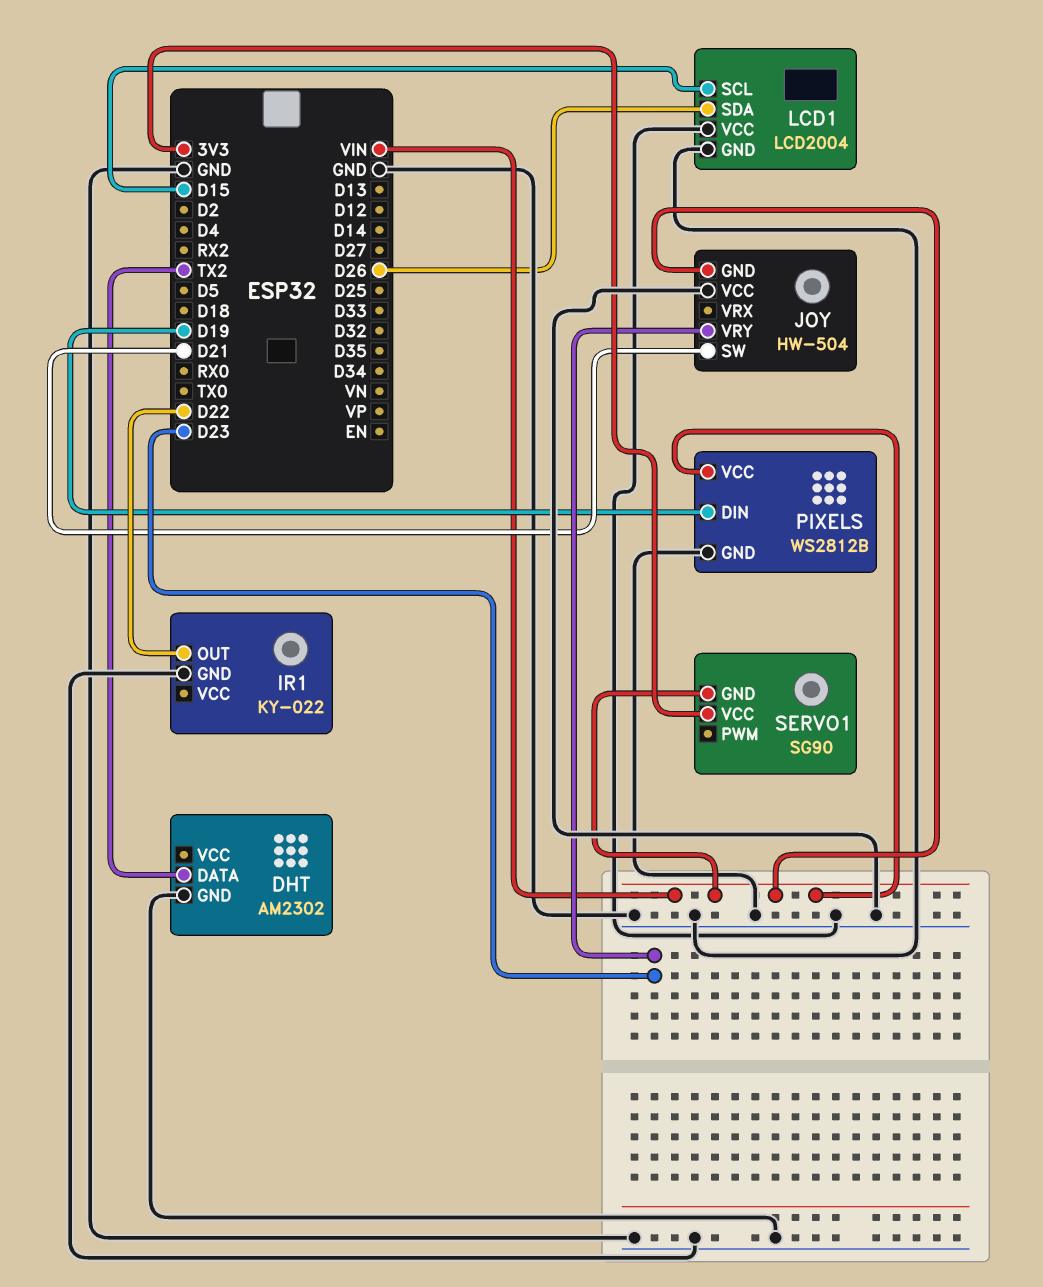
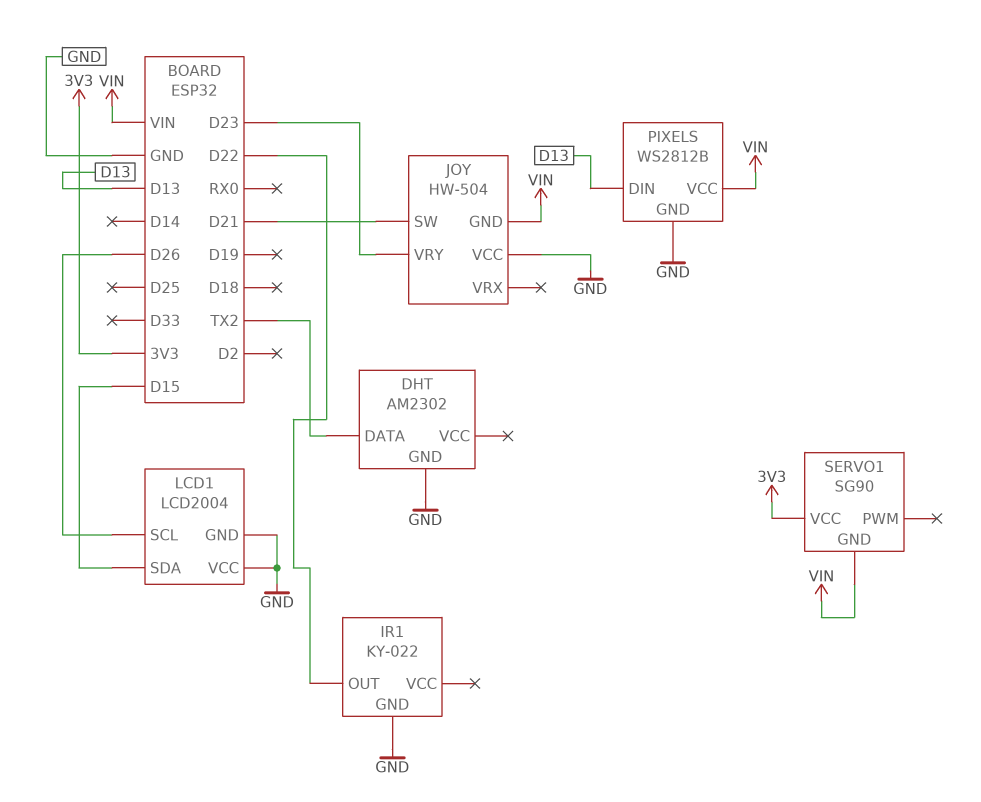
LCD1 pin SCL: D15 -> D26
LCD1 pin SDA: D26 -> D15
PIXELS pin DIN: D19 -> D13

